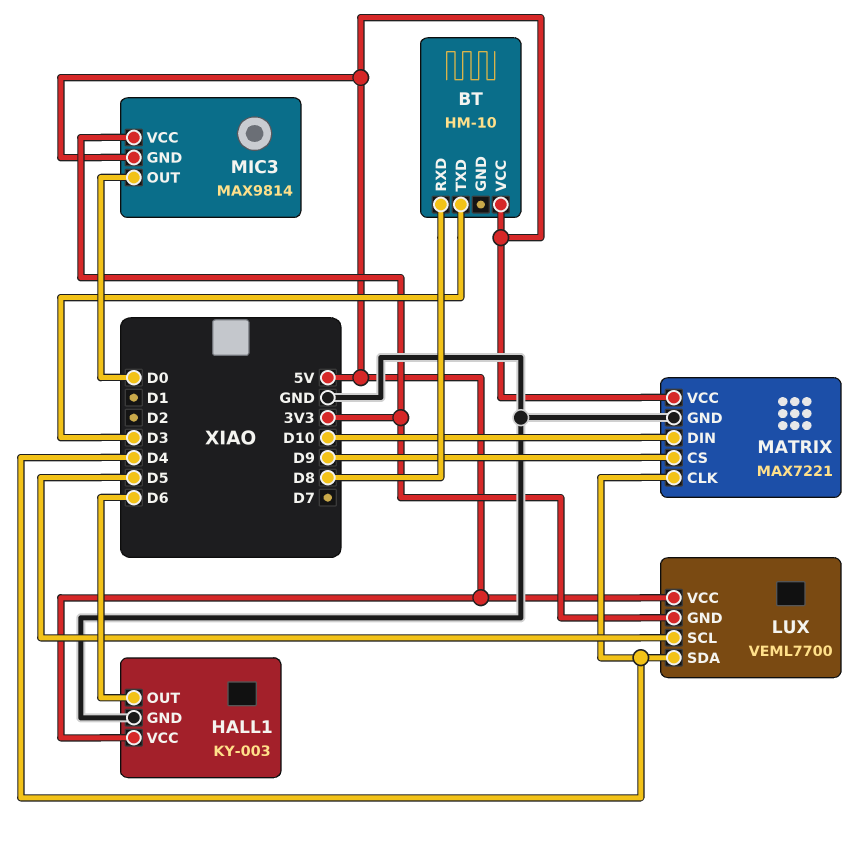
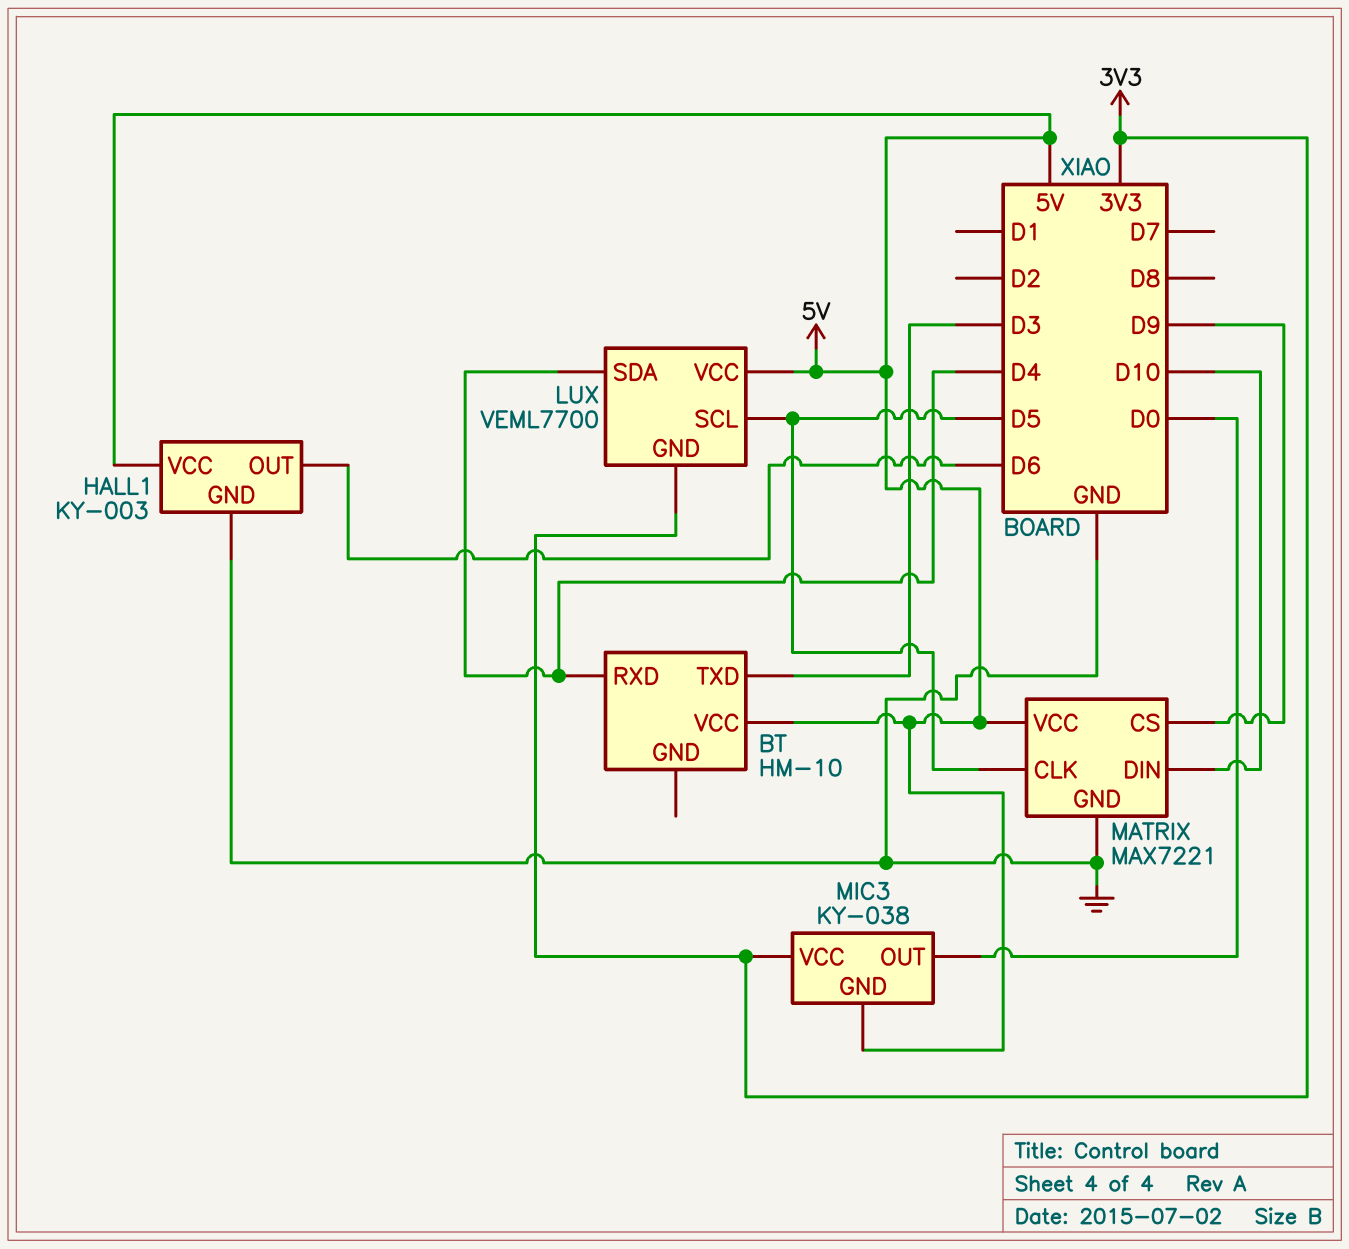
BT pin RXD: D8 -> D4
MATRIX pin CLK: D4 -> D5
MIC3: MAX9814 -> KY-038

